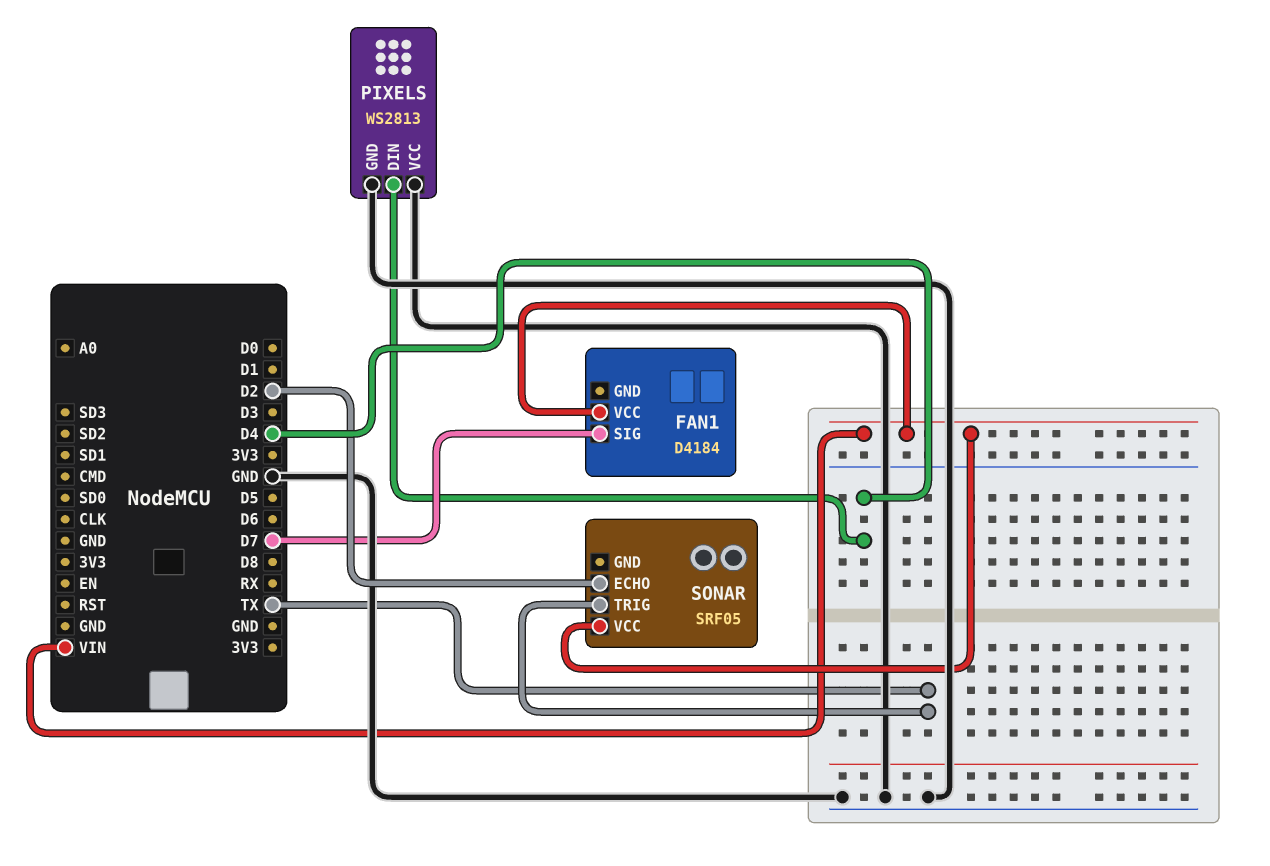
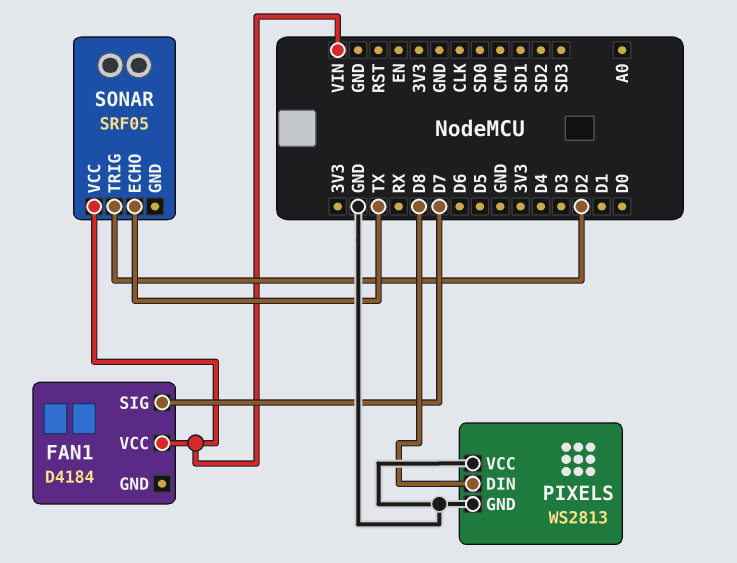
PIXELS pin DIN: D4 -> D8
SONAR pin ECHO: D2 -> TX
SONAR pin TRIG: TX -> D2

